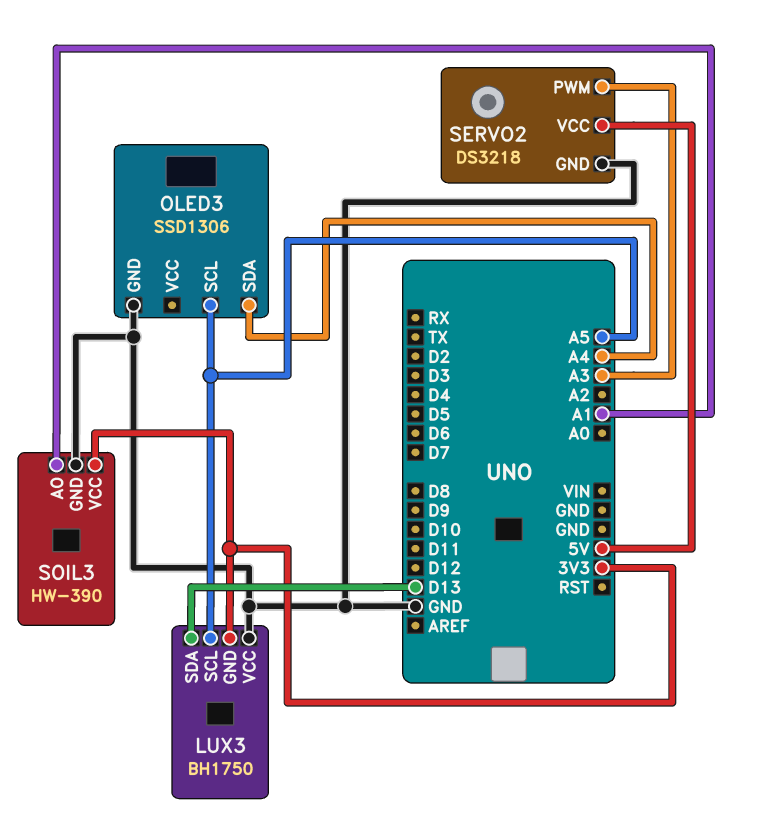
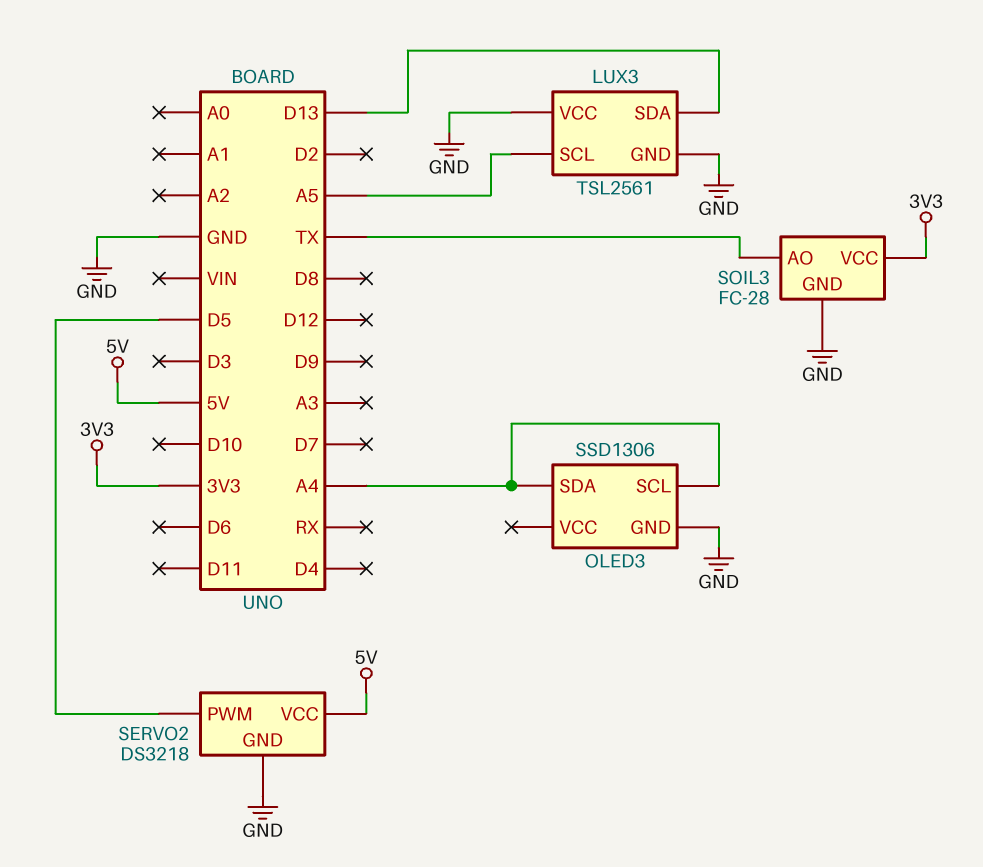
LUX3: BH1750 -> TSL2561
LUX3 pin GND: 3V3 -> GND
OLED3 pin SCL: A5 -> A4
SERVO2 pin PWM: A3 -> D5
SOIL3: HW-390 -> FC-28
SOIL3 pin AO: A1 -> TX

